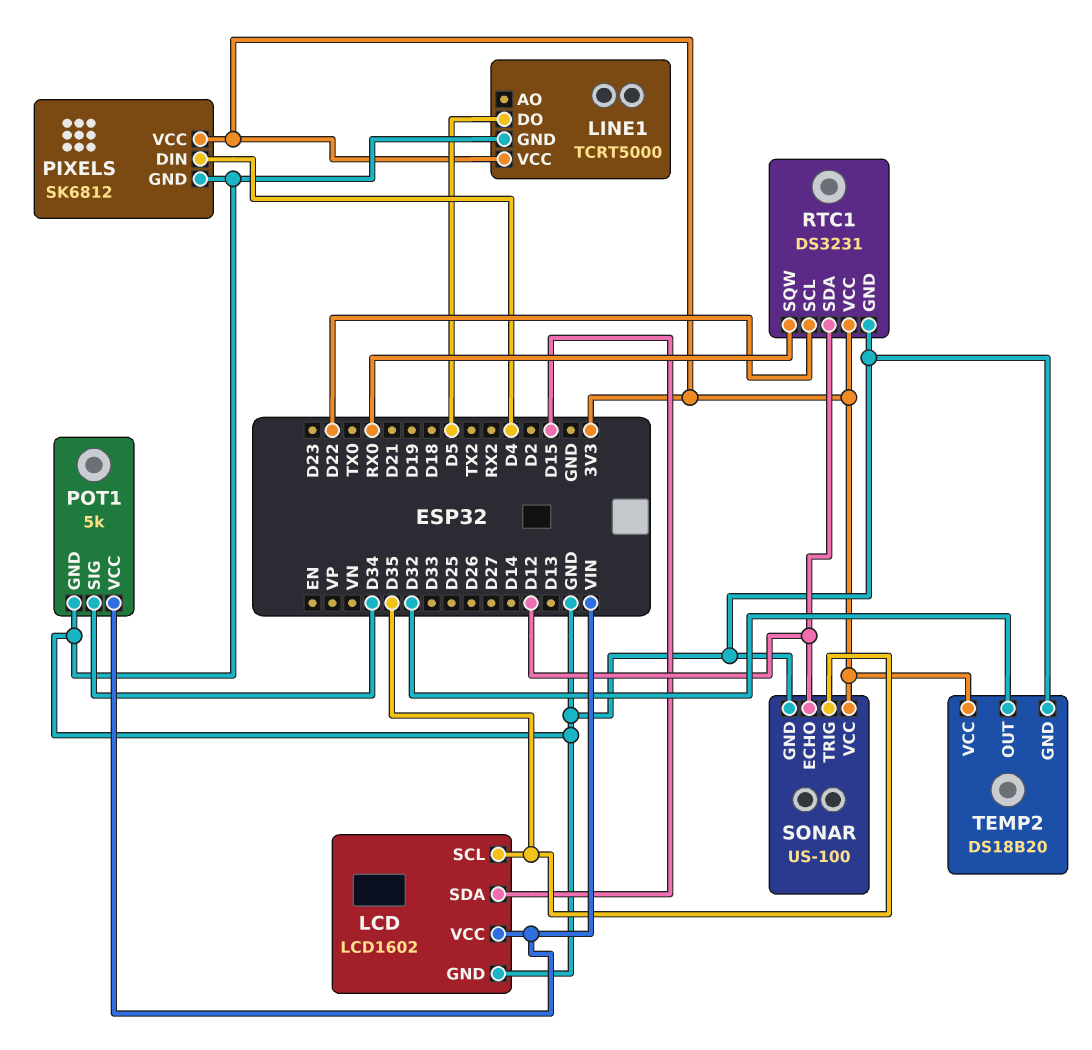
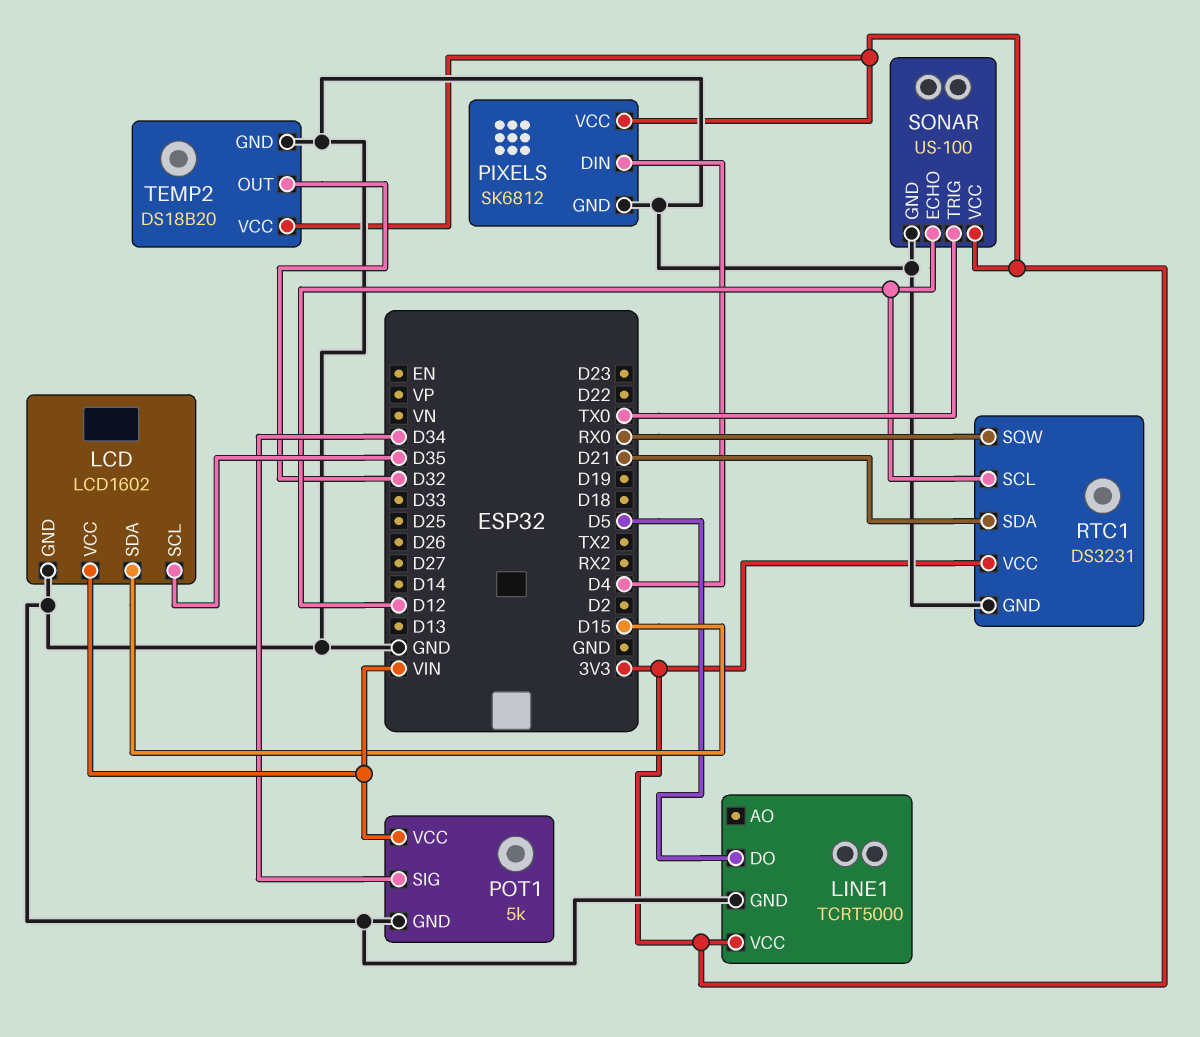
RTC1 pin SCL: D22 -> D12
RTC1 pin SDA: D12 -> D21
SONAR pin TRIG: D35 -> TX0

